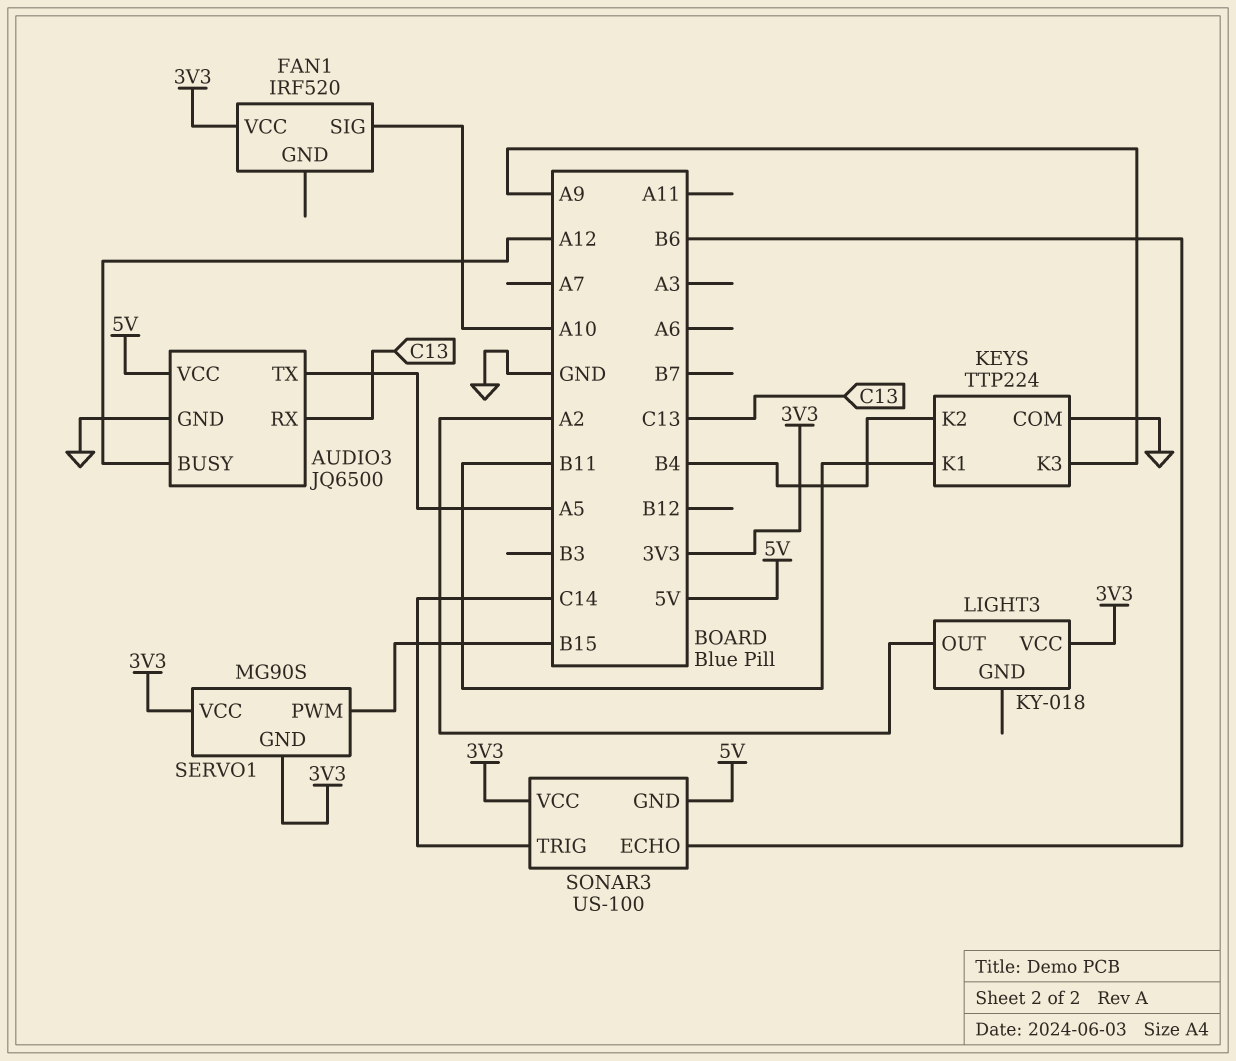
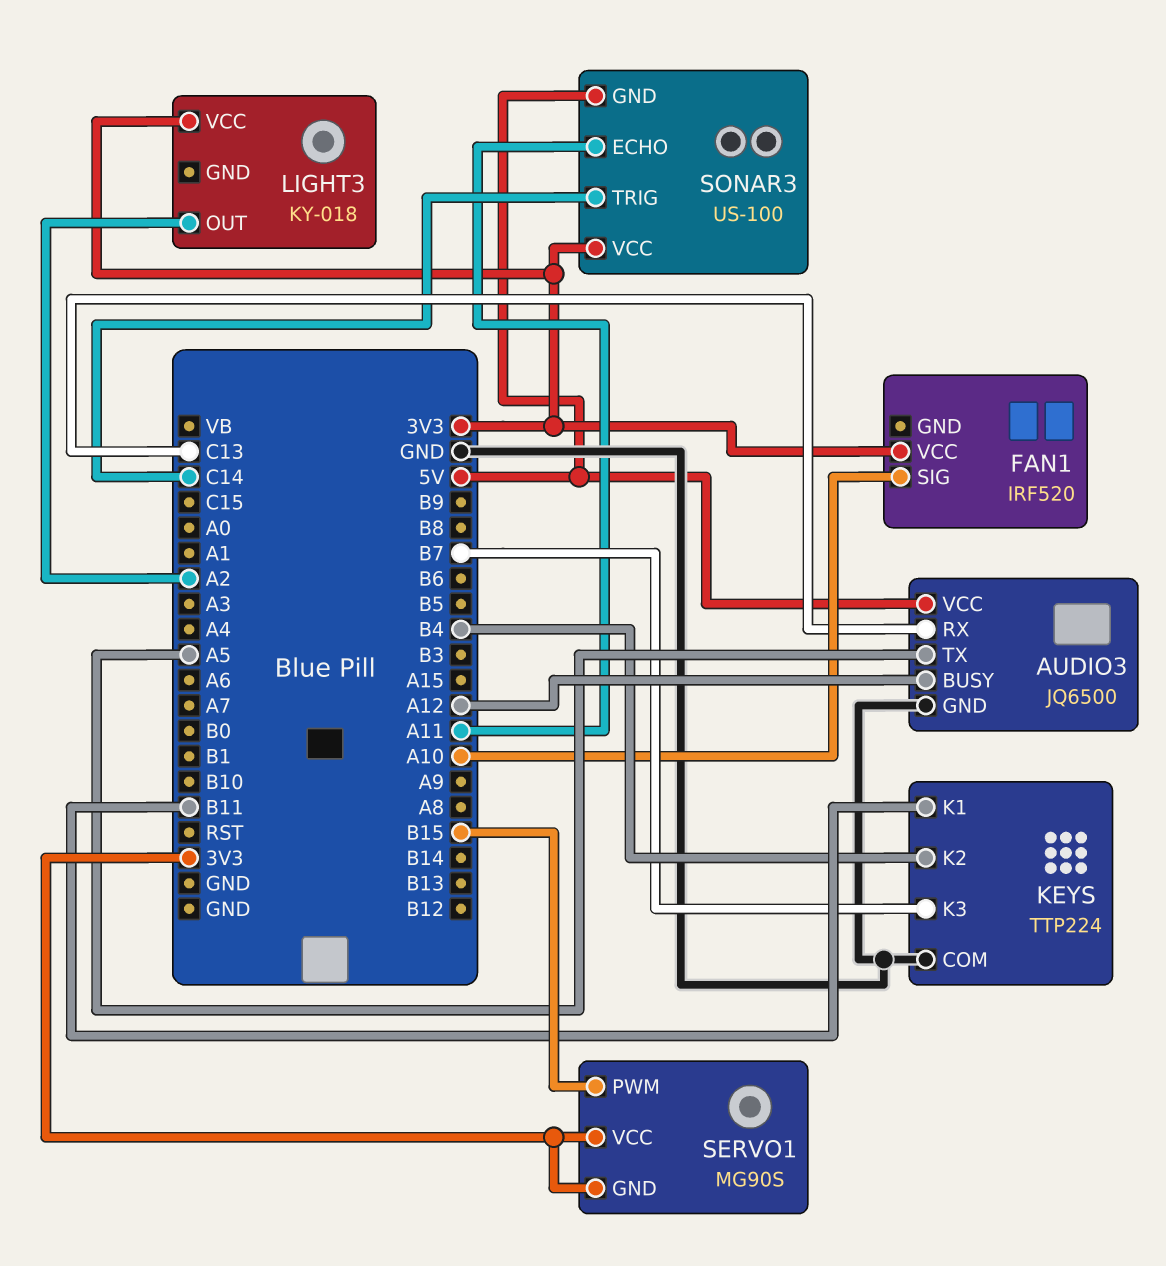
KEYS pin K3: A9 -> B7
SONAR3 pin ECHO: B6 -> A11

